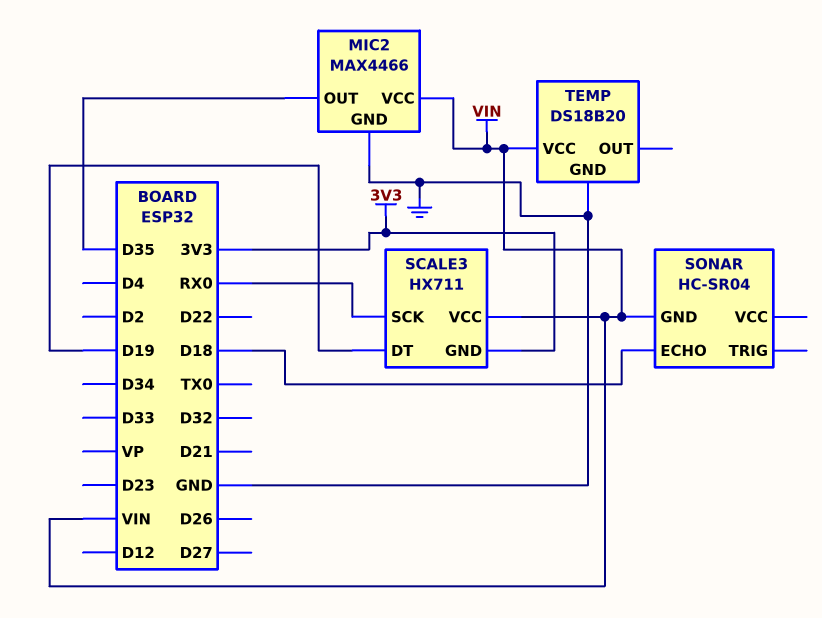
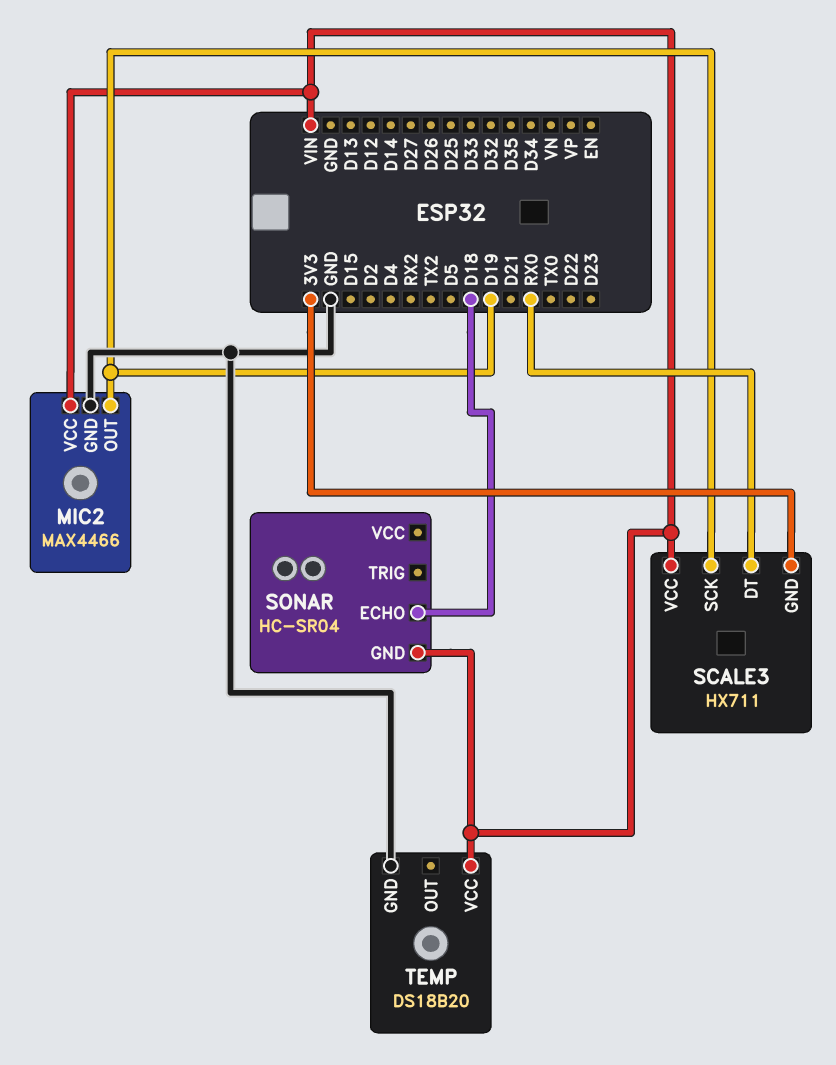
MIC2 pin OUT: D35 -> D19
SCALE3 pin DT: D19 -> RX0
SCALE3 pin SCK: RX0 -> D19

